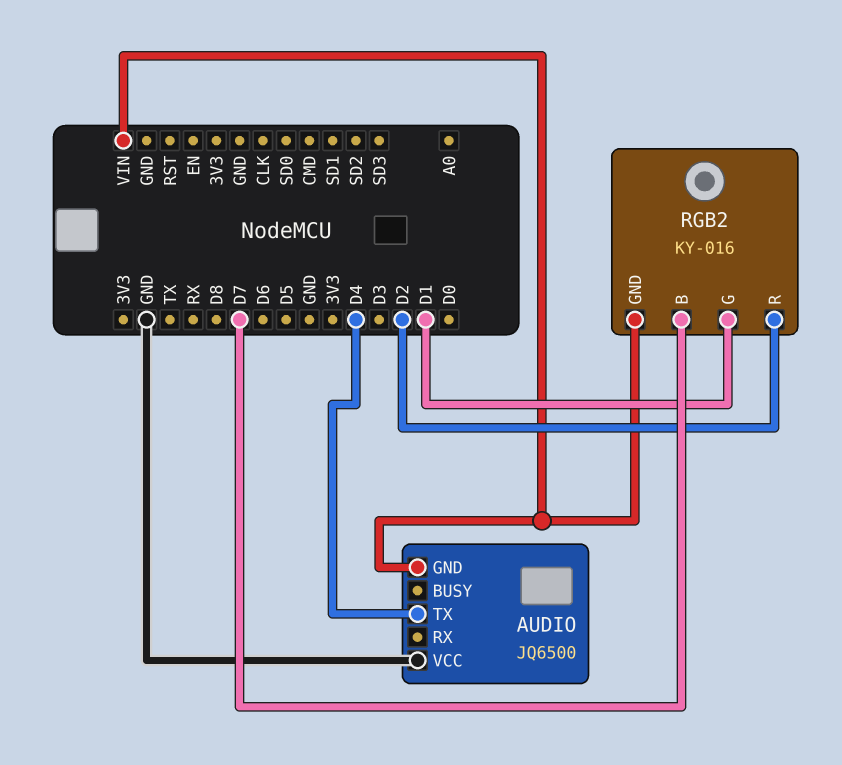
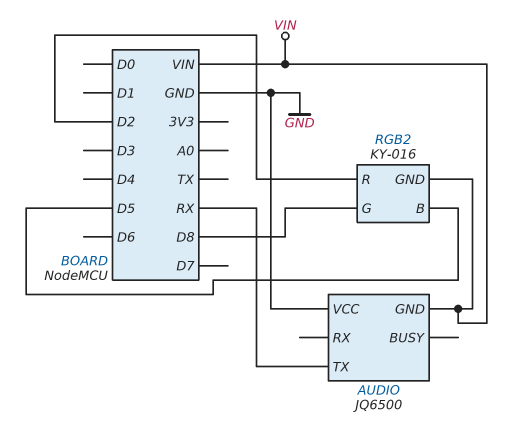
AUDIO pin TX: D4 -> RX
RGB2 pin B: D7 -> D5
RGB2 pin G: D1 -> D8

